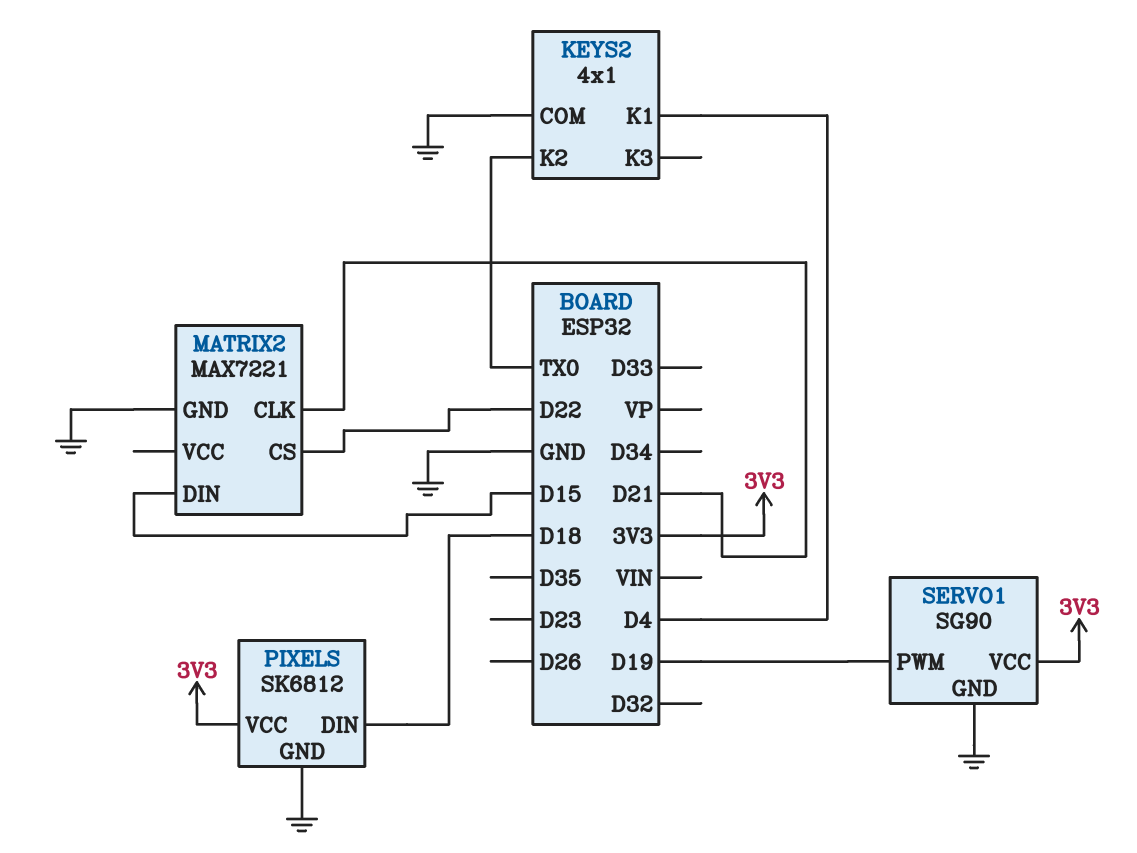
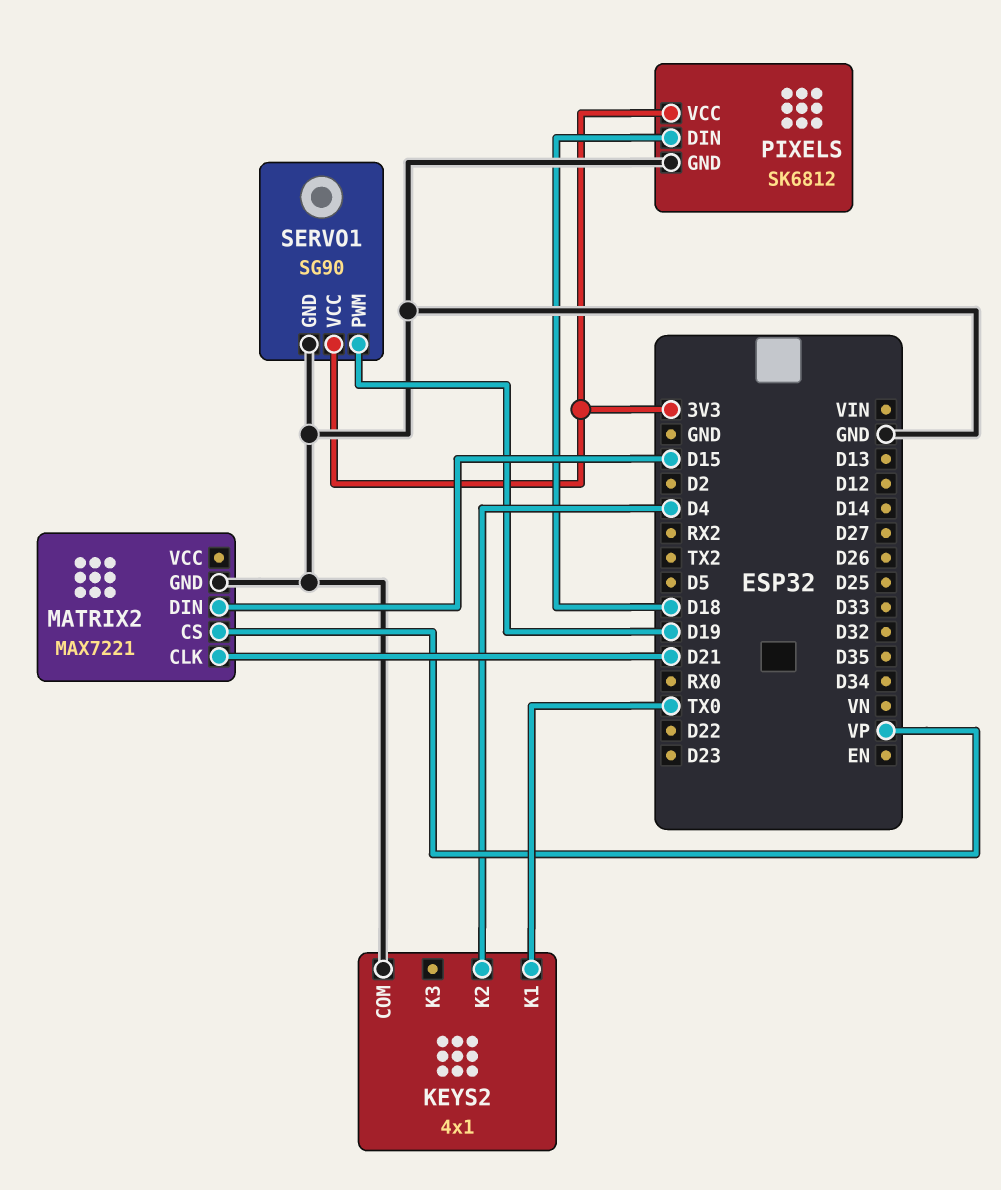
KEYS2 pin K1: D4 -> TX0
KEYS2 pin K2: TX0 -> D4
MATRIX2 pin CS: D22 -> VP

